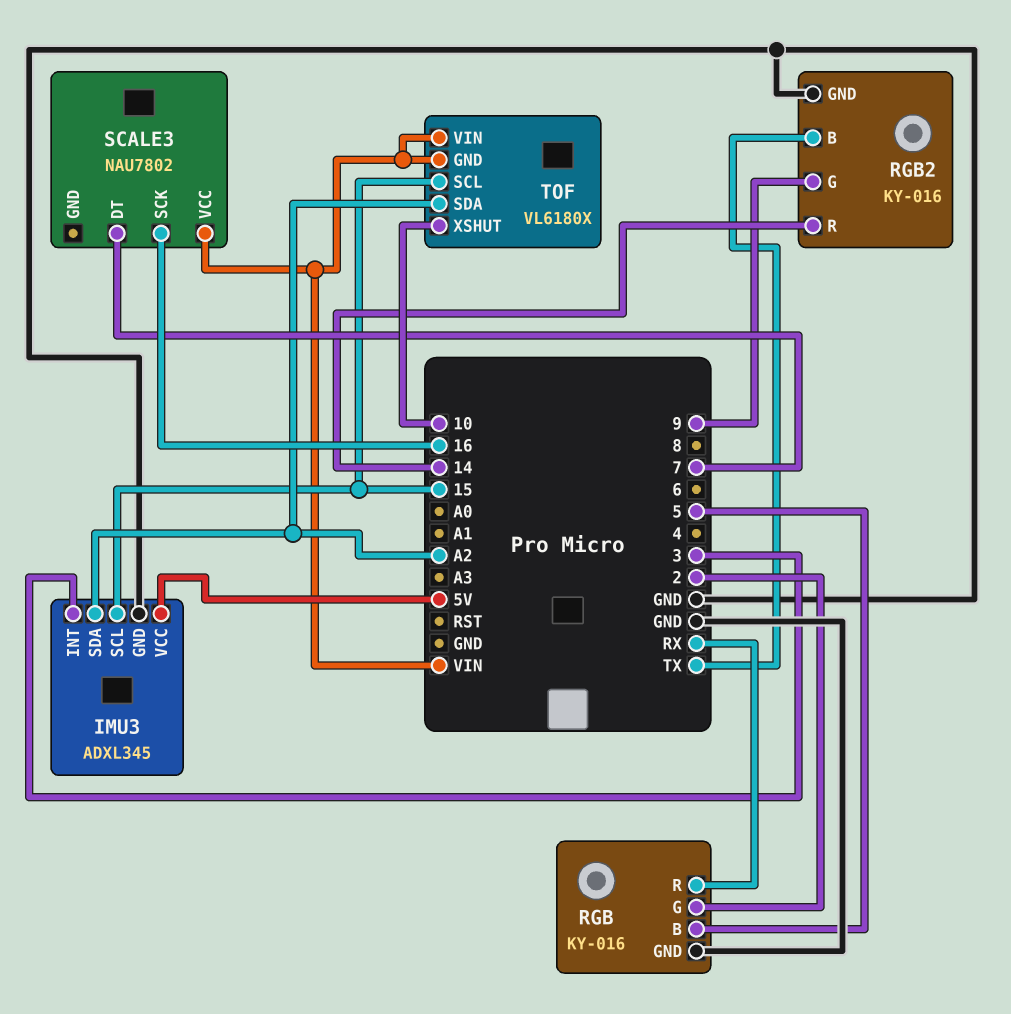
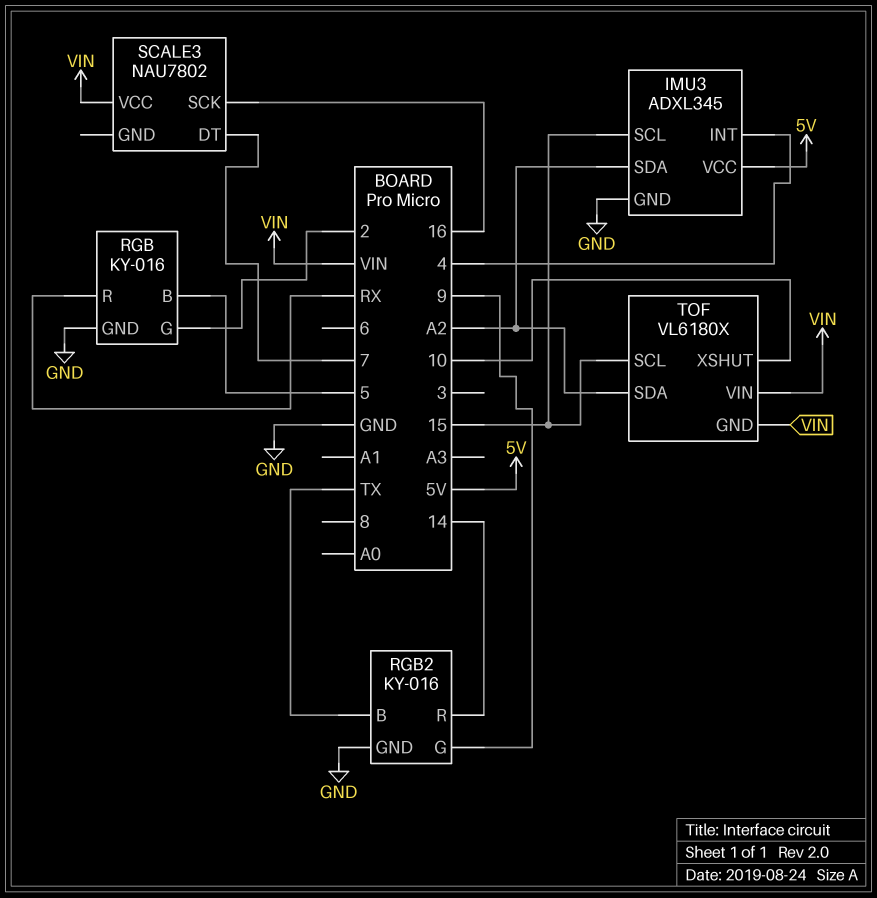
IMU3 pin INT: 3 -> 4

